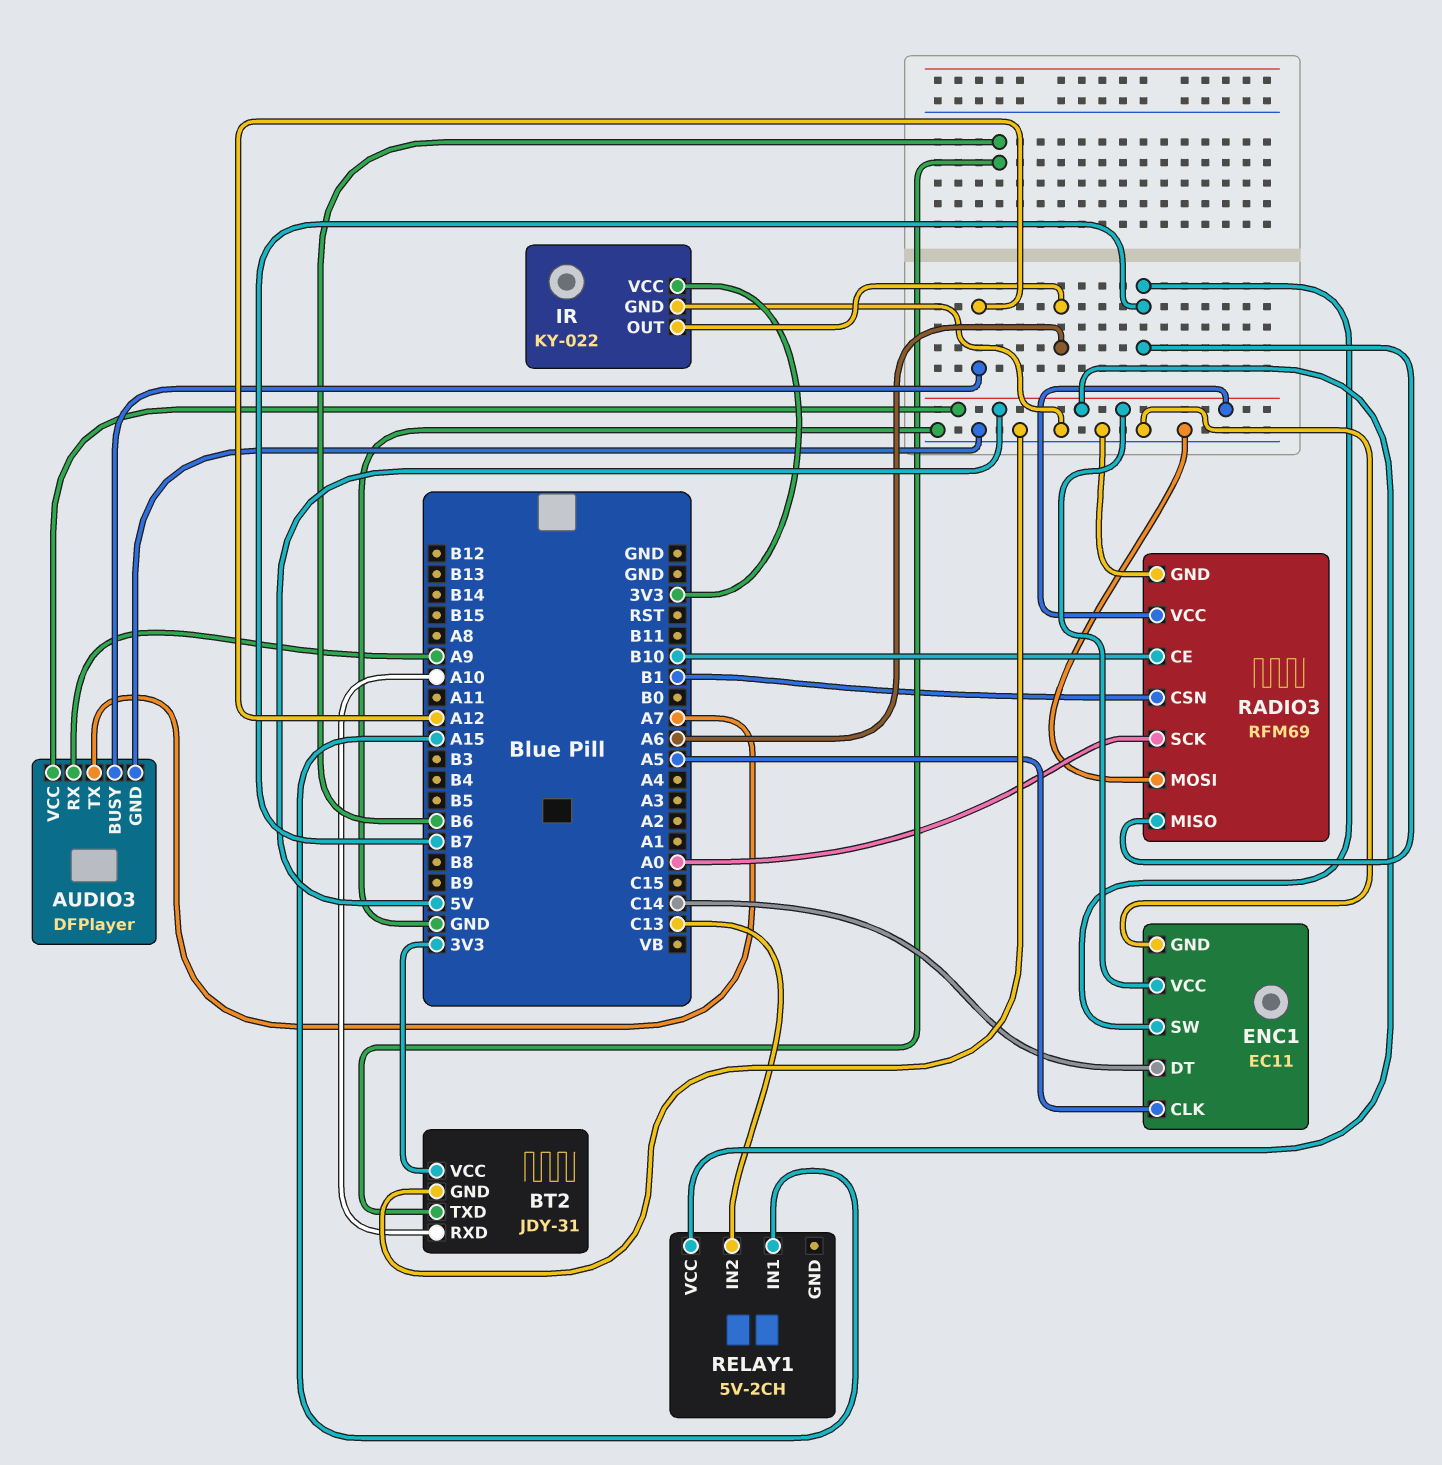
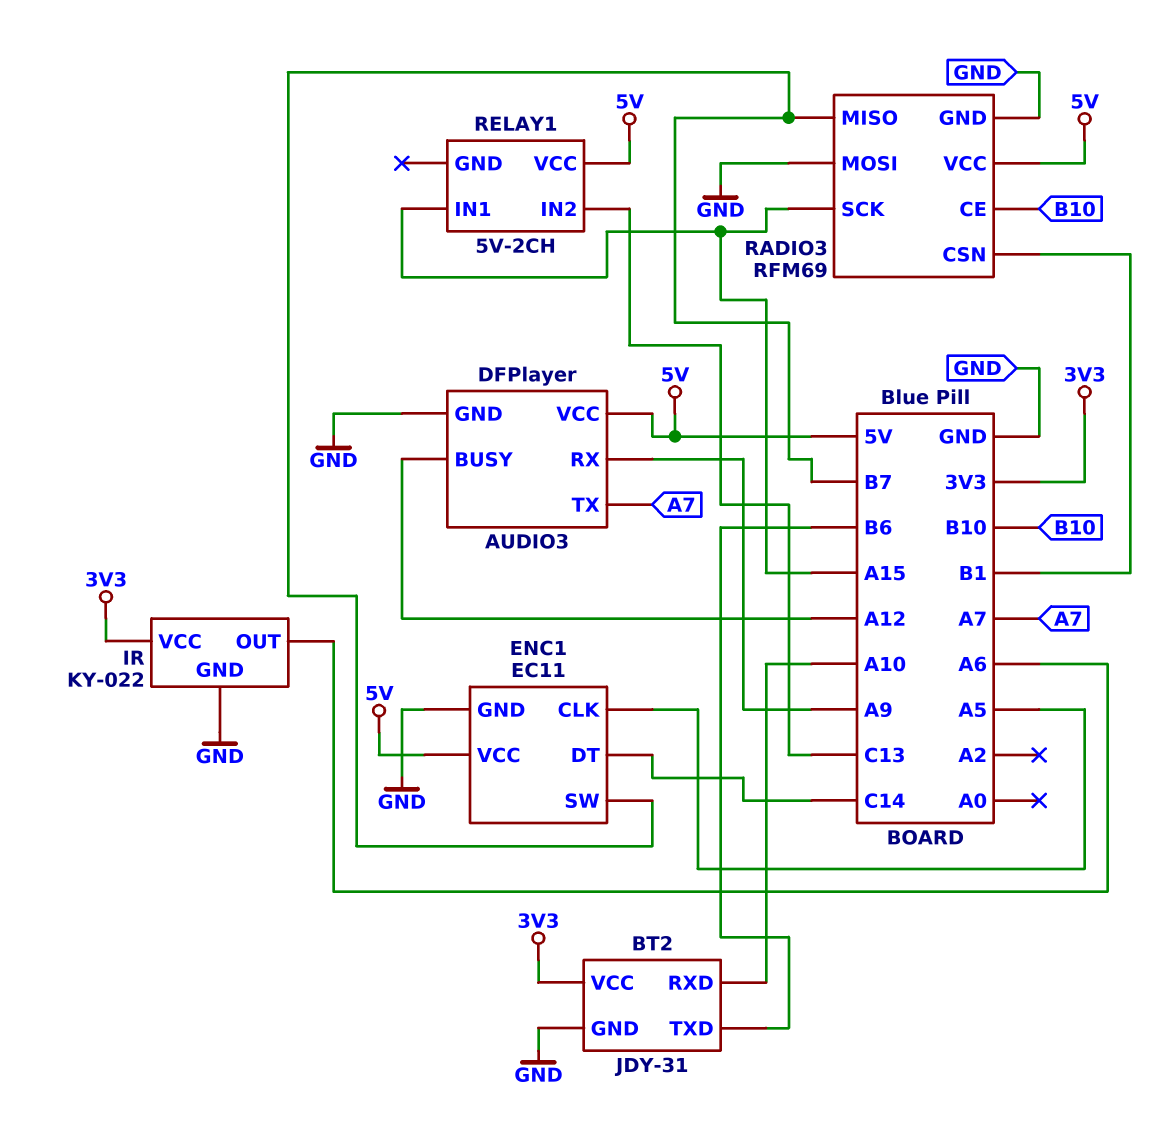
RADIO3 pin SCK: A0 -> A15

